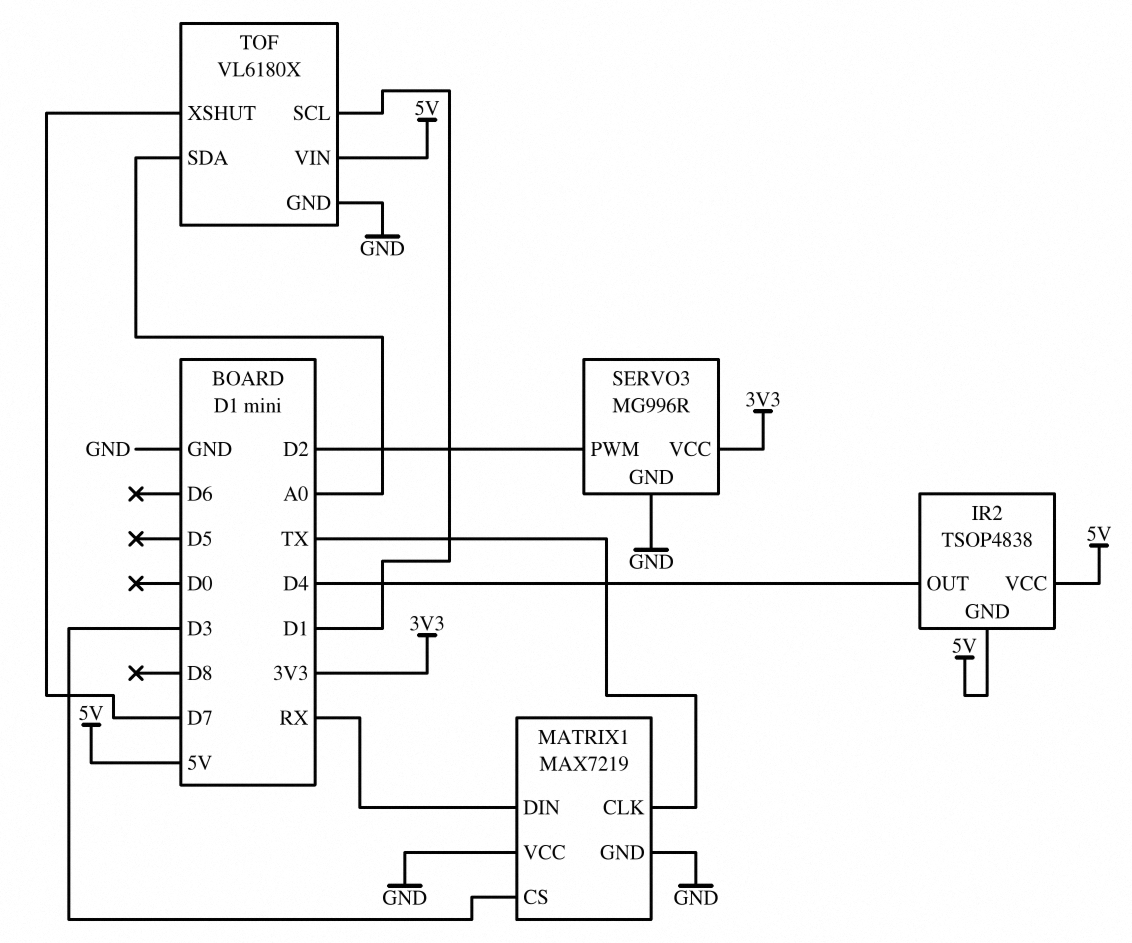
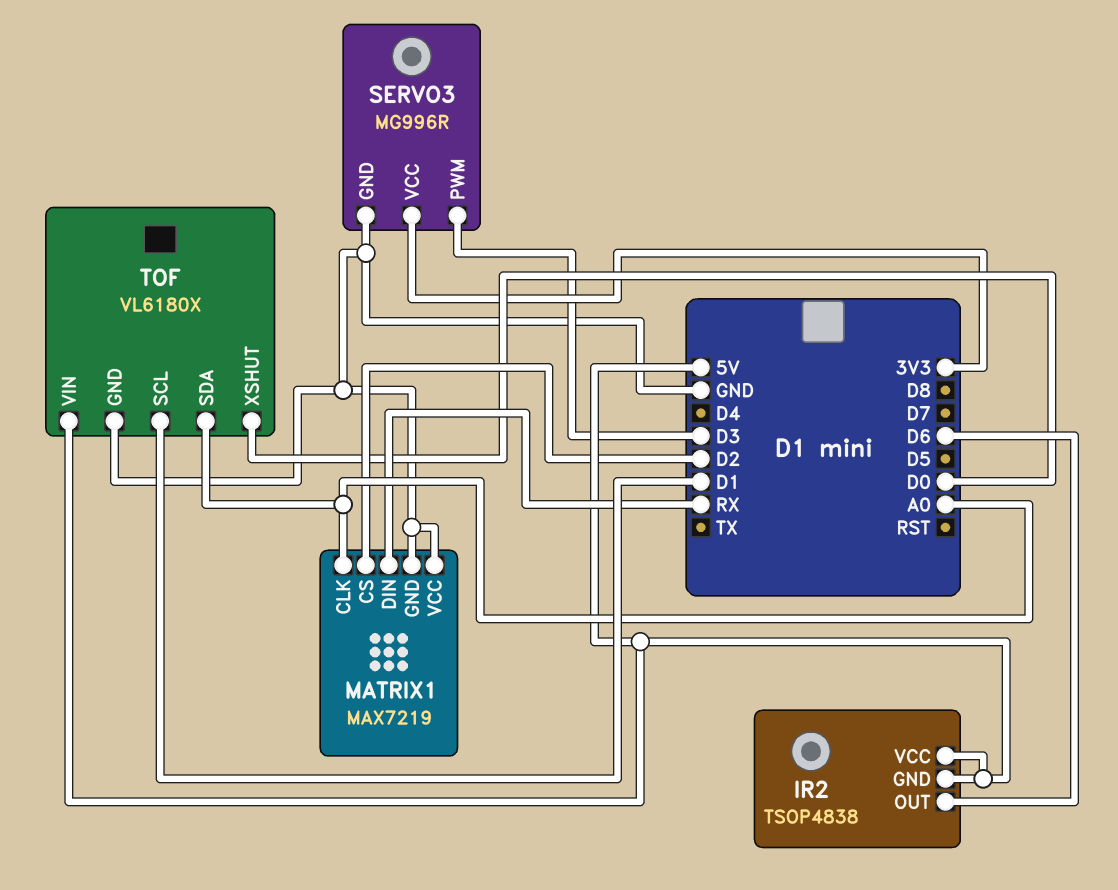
IR2 pin OUT: D4 -> D6
MATRIX1 pin CLK: TX -> A0
MATRIX1 pin CS: D3 -> D2
SERVO3 pin PWM: D2 -> D3
TOF pin XSHUT: D7 -> D0

